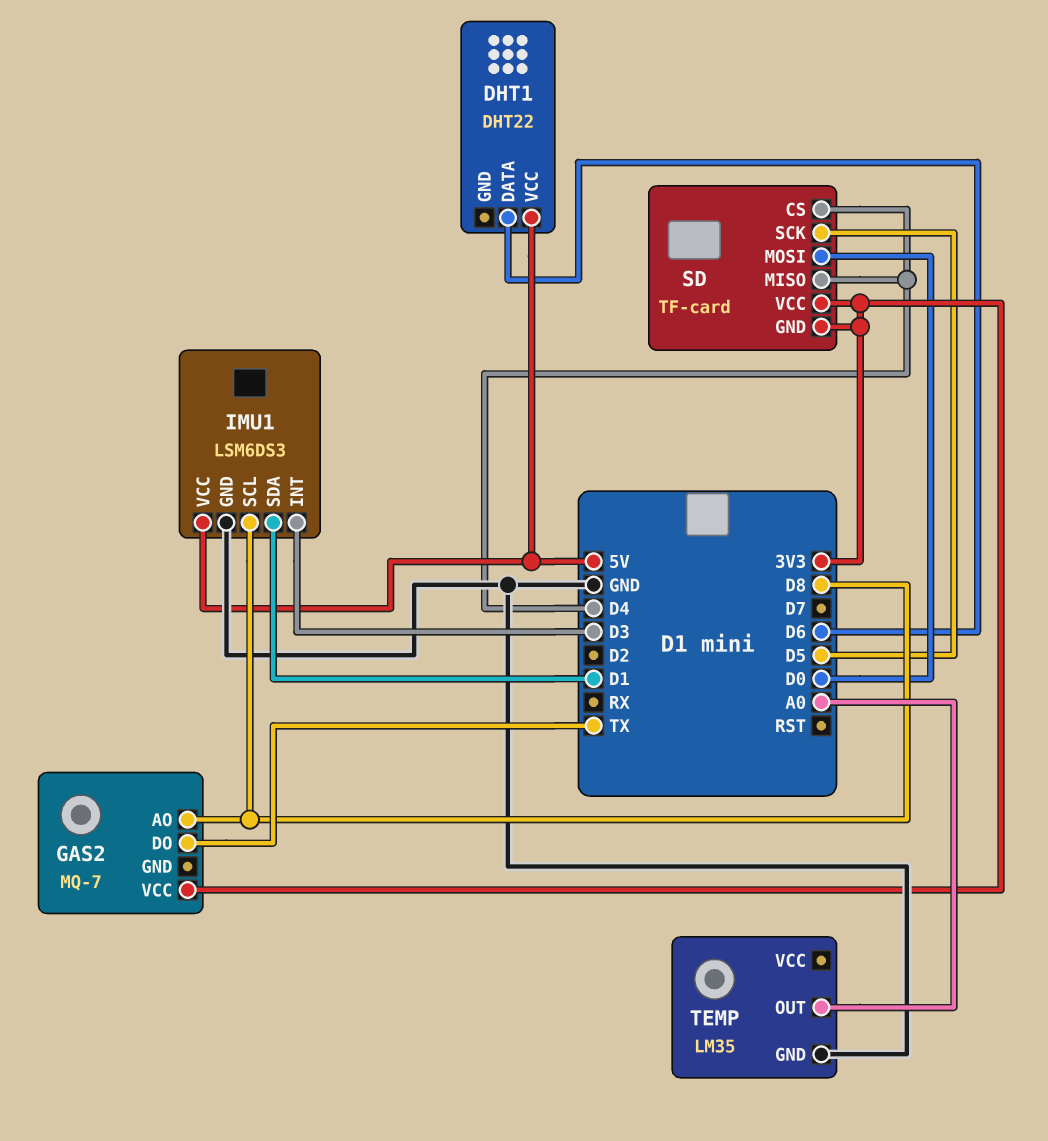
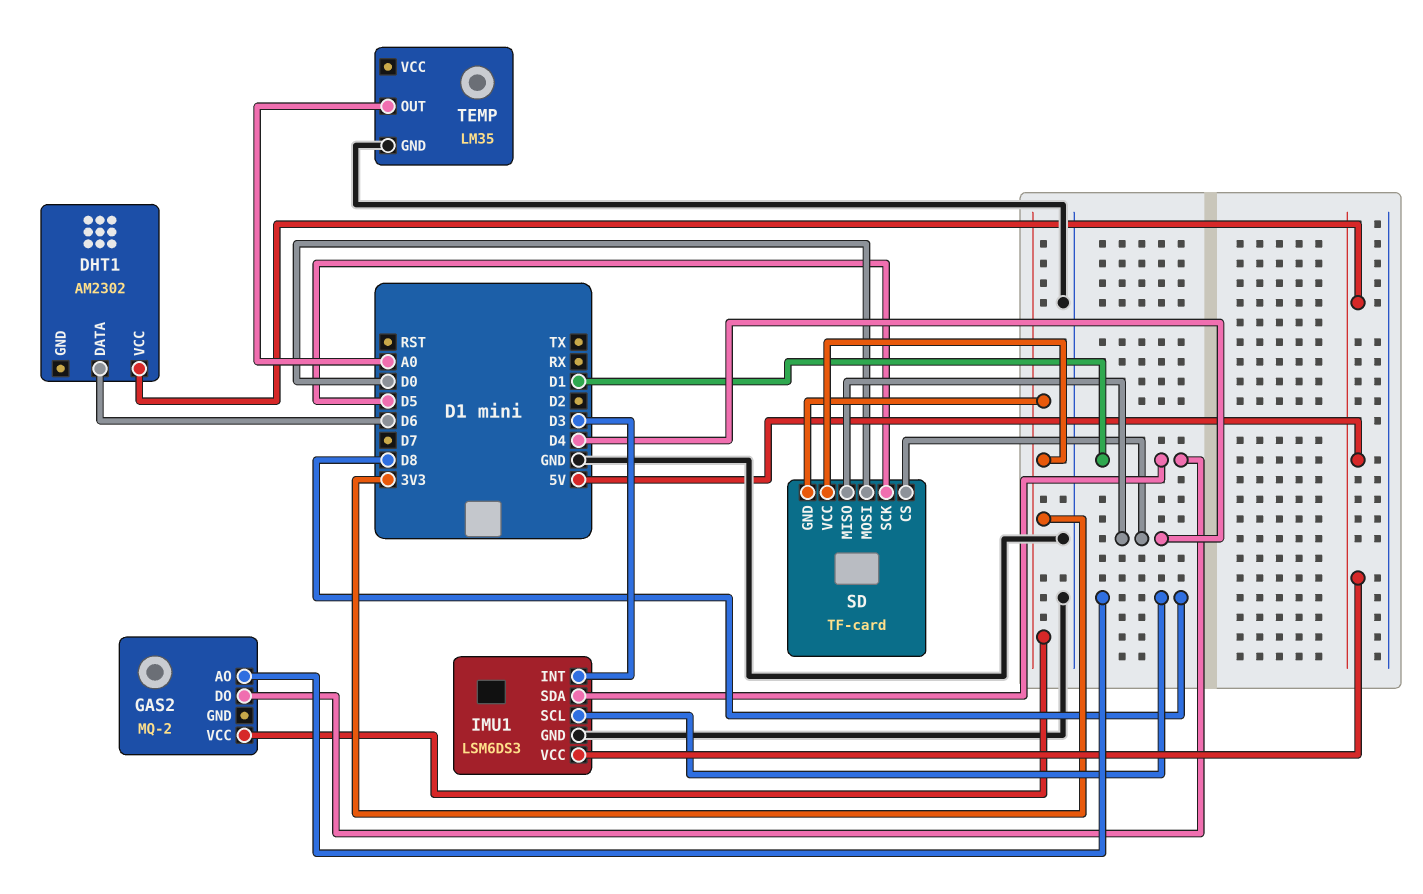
DHT1: DHT22 -> AM2302
GAS2: MQ-7 -> MQ-2
GAS2 pin DO: TX -> D1

